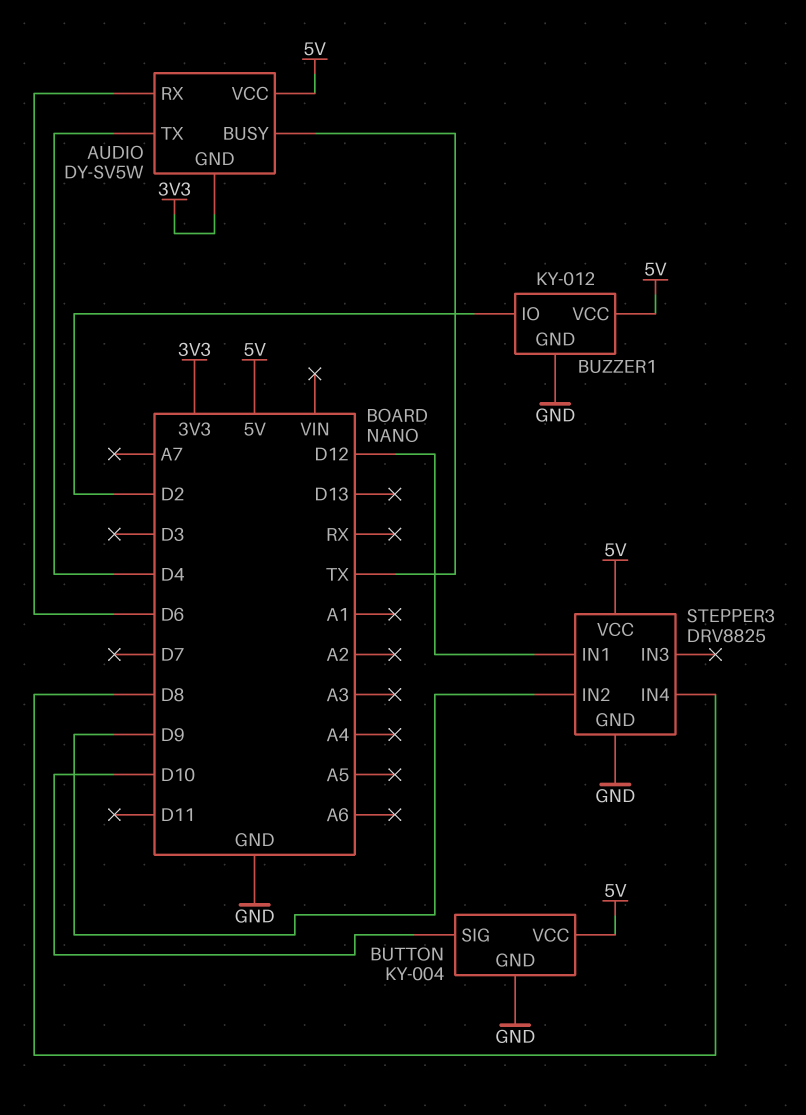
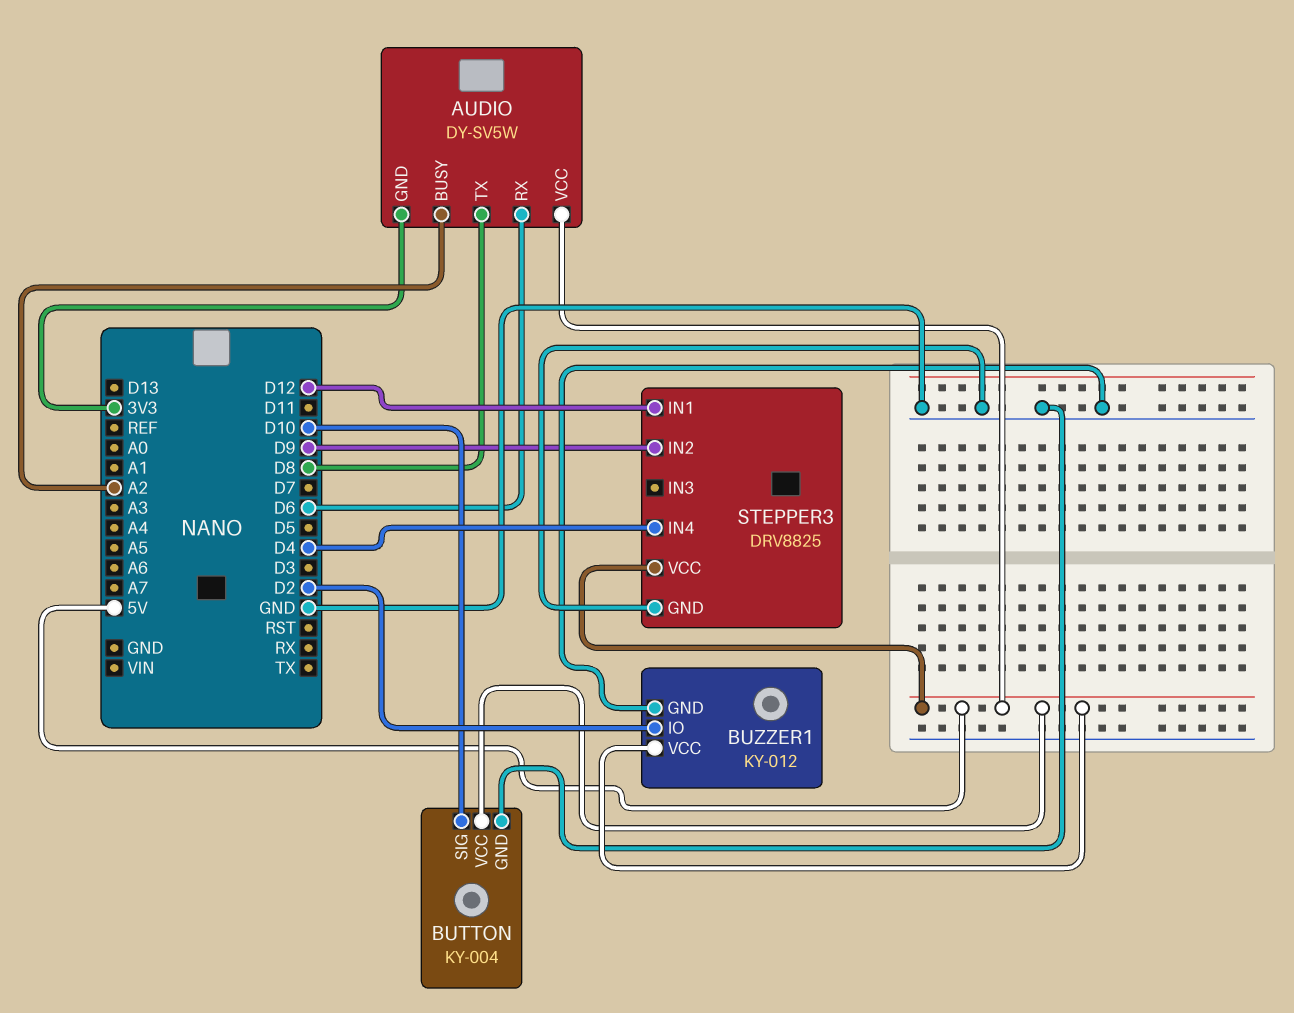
AUDIO pin BUSY: TX -> A2
AUDIO pin TX: D4 -> D8
STEPPER3 pin IN4: D8 -> D4

